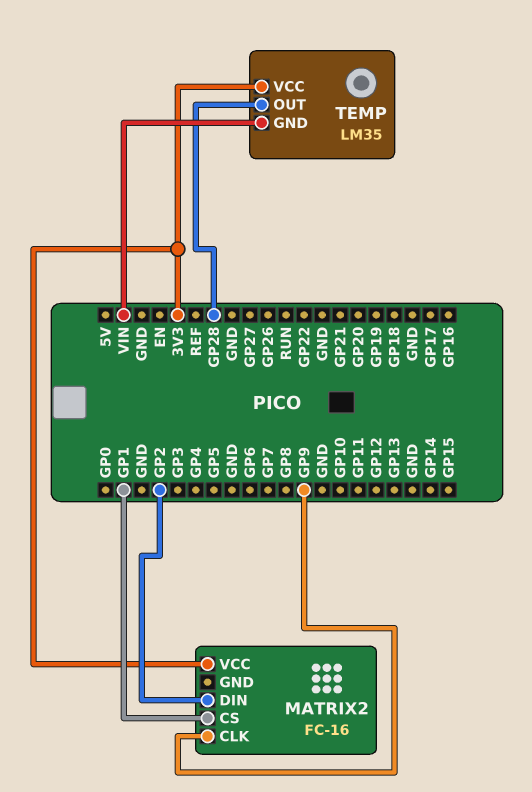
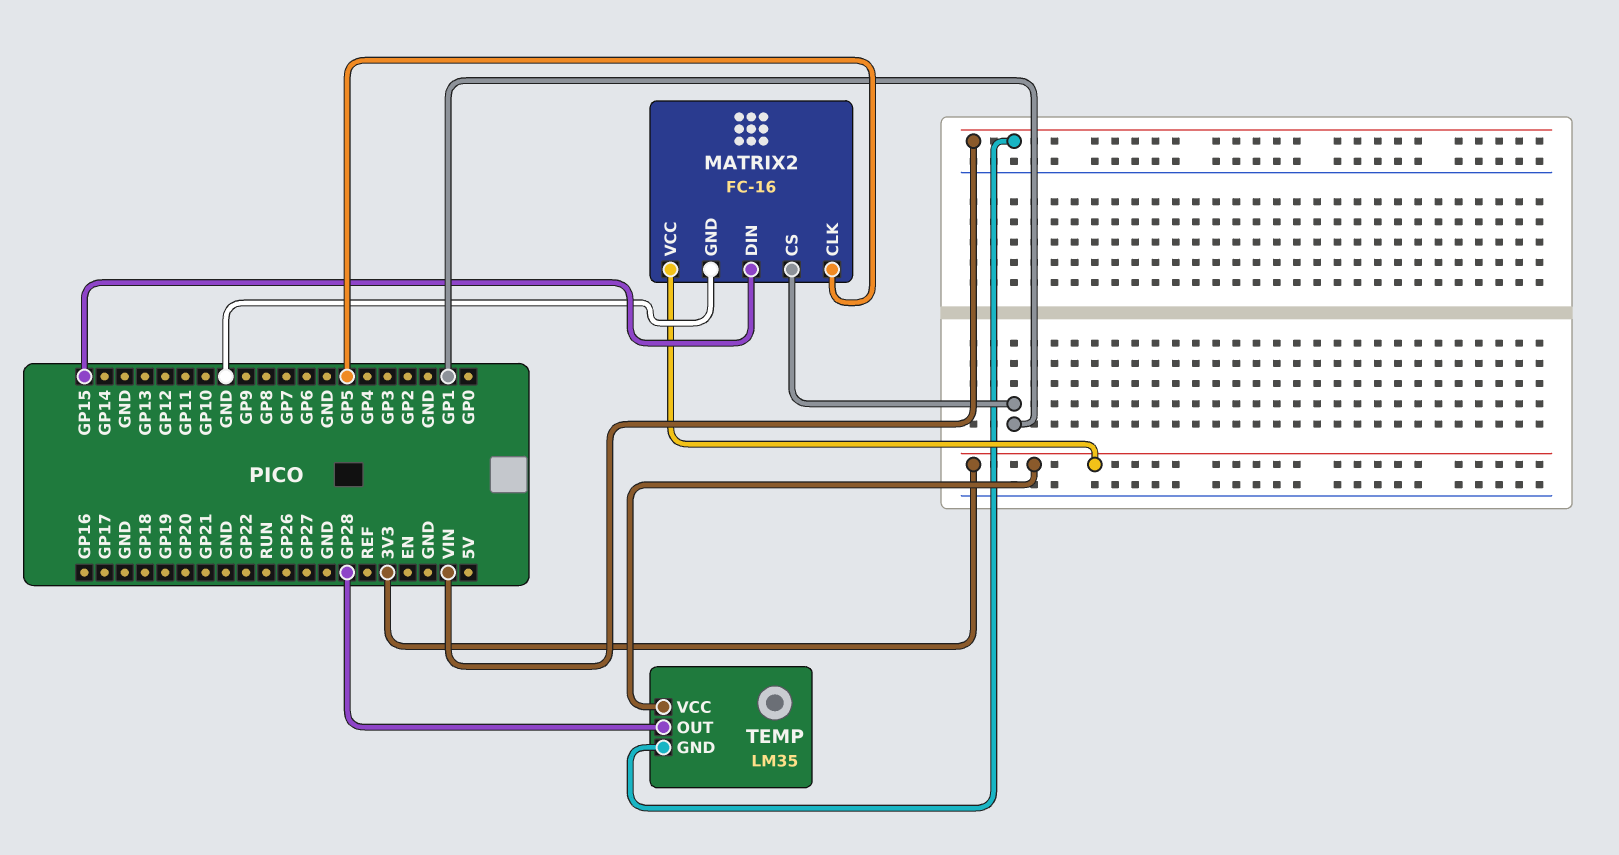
MATRIX2 pin CLK: GP9 -> GP5
MATRIX2 pin DIN: GP2 -> GP15
MATRIX2 pin GND: none -> GND

